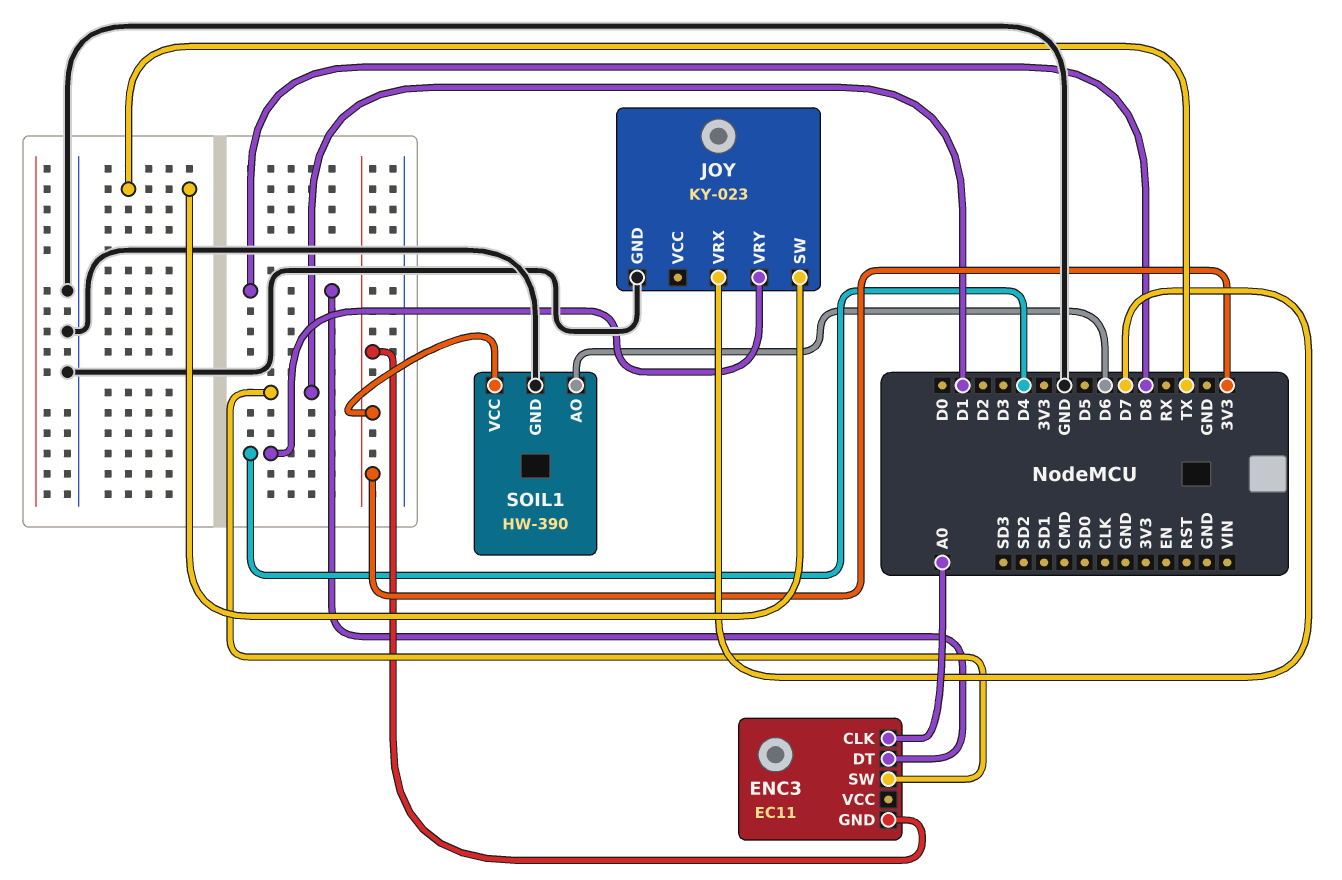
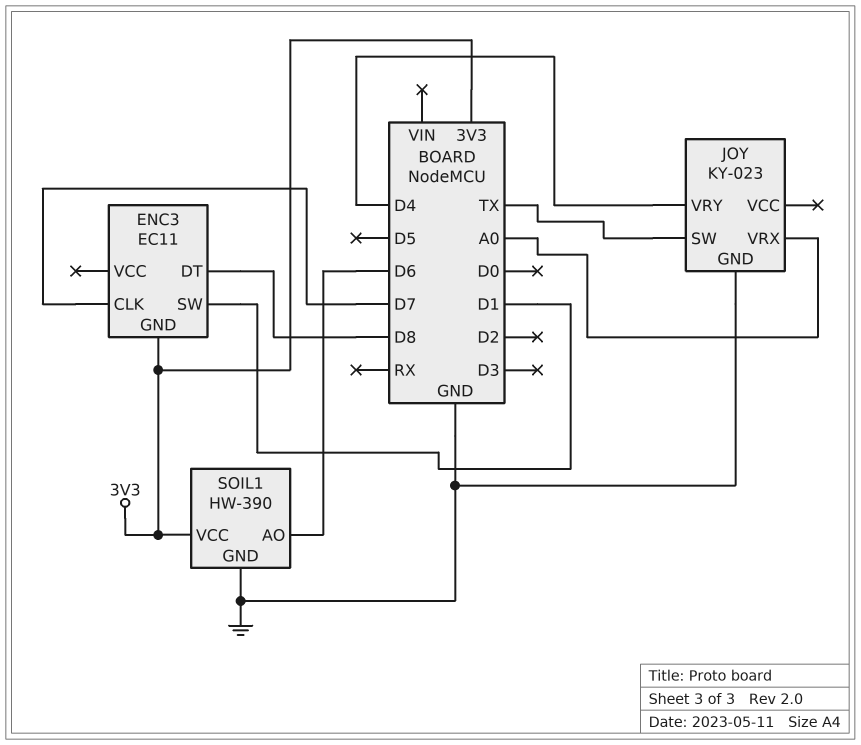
ENC3 pin CLK: A0 -> D7
JOY pin VRX: D7 -> A0

